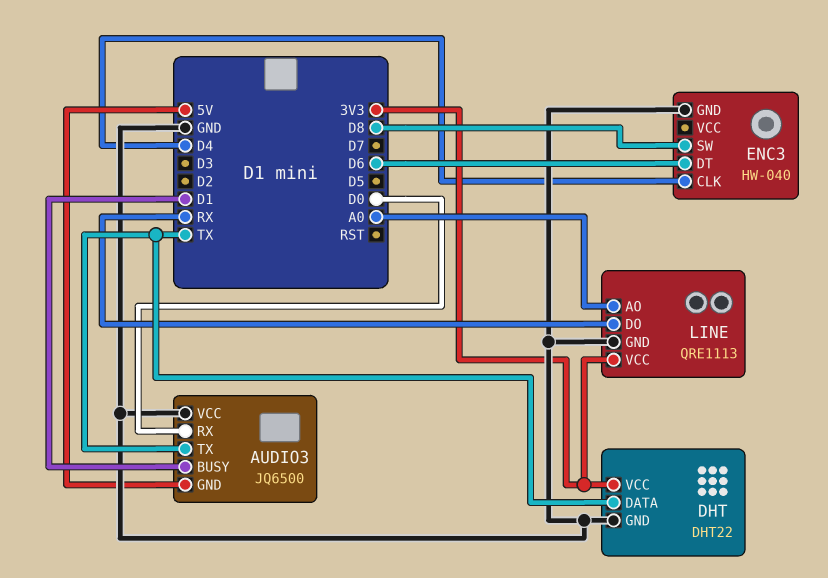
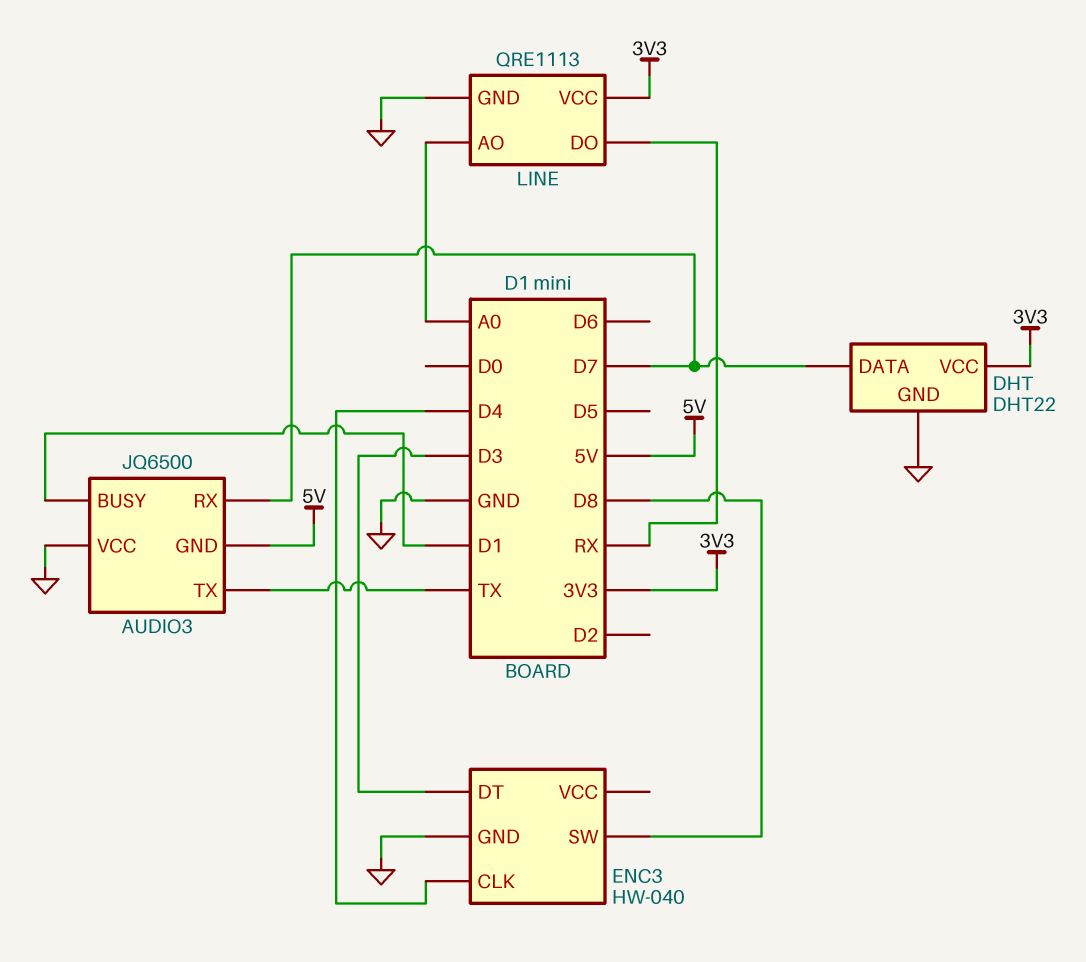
AUDIO3 pin RX: D0 -> D7
DHT pin DATA: TX -> D7
ENC3 pin DT: D6 -> D3

